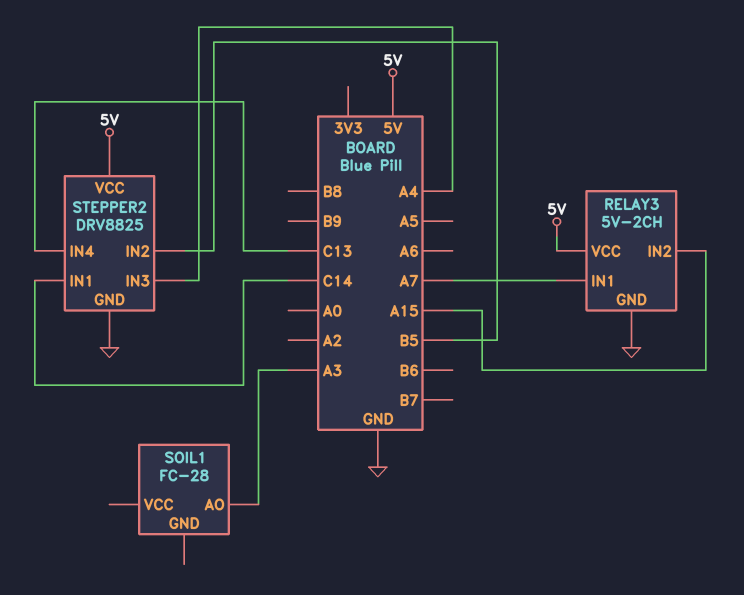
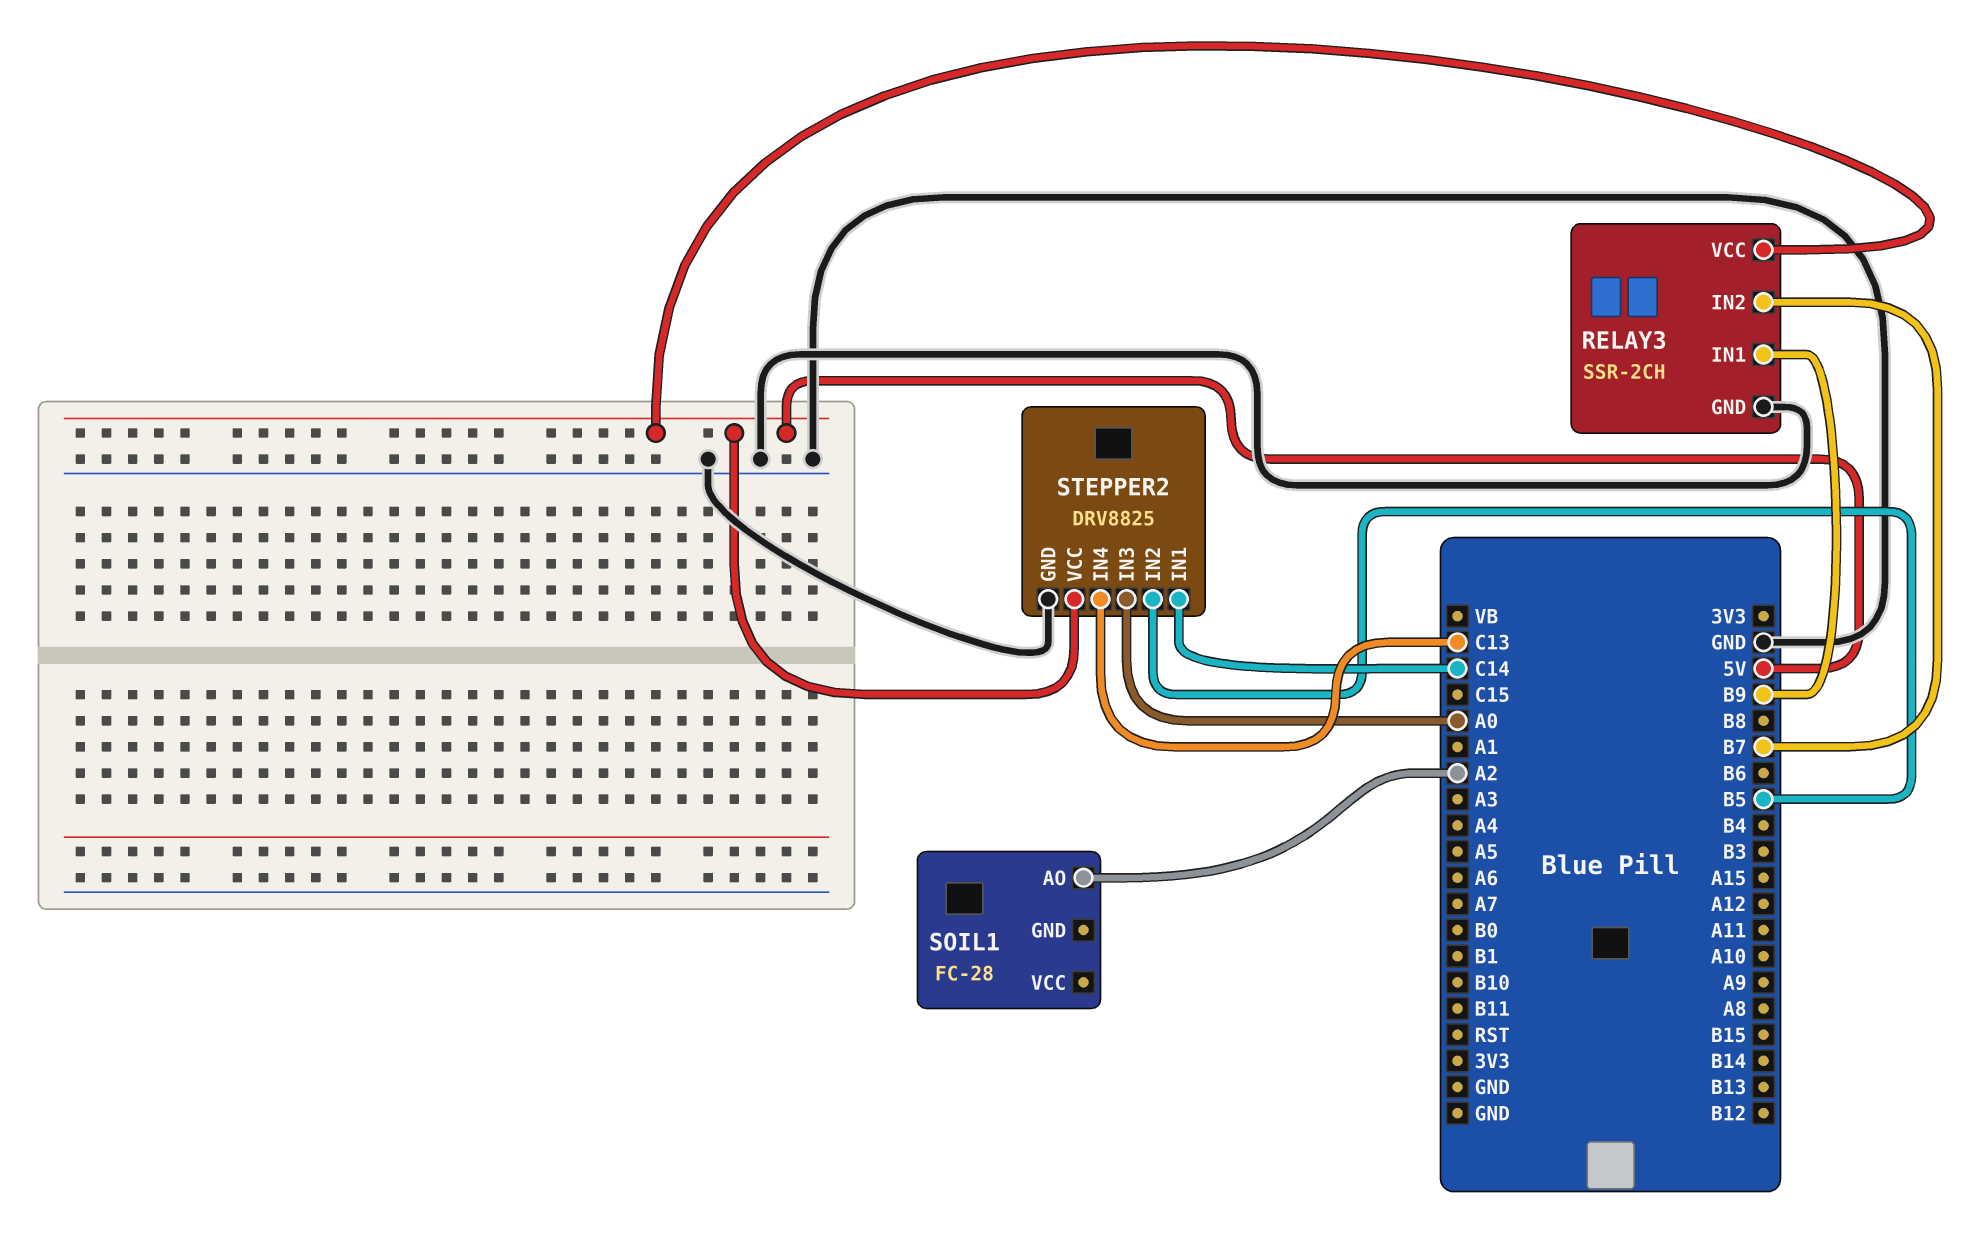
RELAY3: 5V-2CH -> SSR-2CH
RELAY3 pin IN1: A7 -> B9
RELAY3 pin IN2: A15 -> B7
SOIL1 pin AO: A3 -> A2
STEPPER2 pin IN3: A4 -> A0

